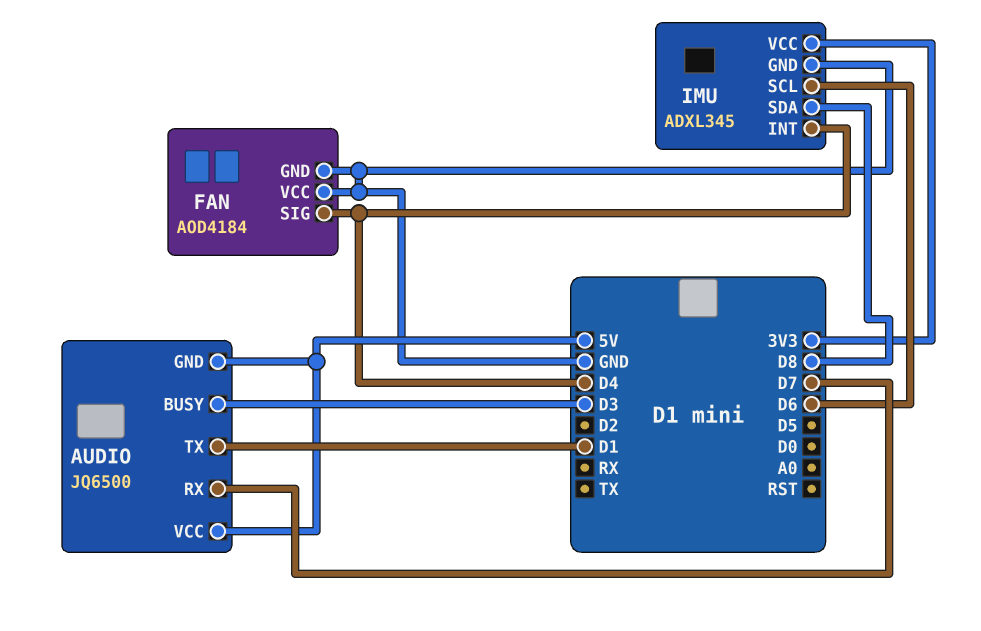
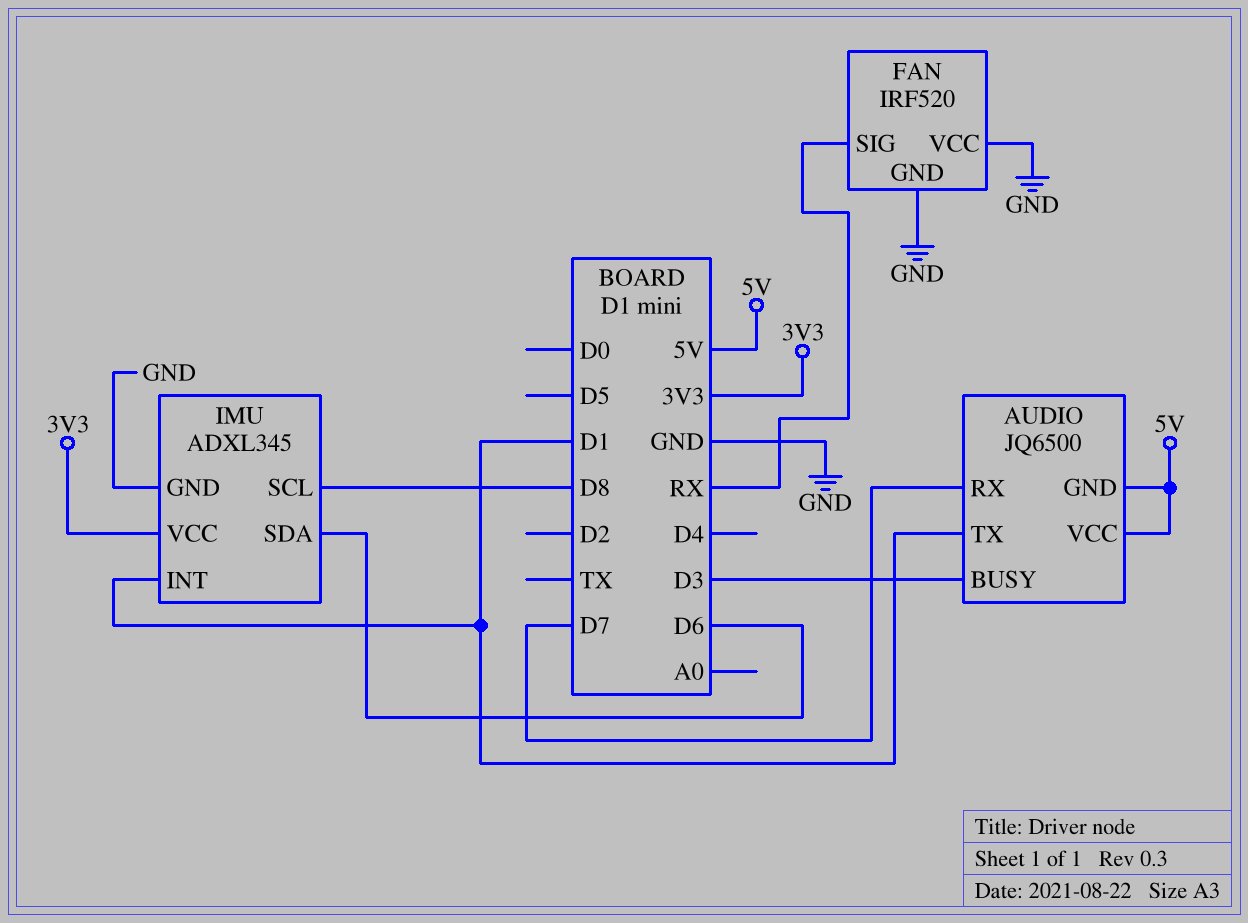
FAN: AOD4184 -> IRF520
FAN pin SIG: D4 -> RX
IMU pin INT: D4 -> D1
IMU pin SCL: D6 -> D8
IMU pin SDA: D8 -> D6

